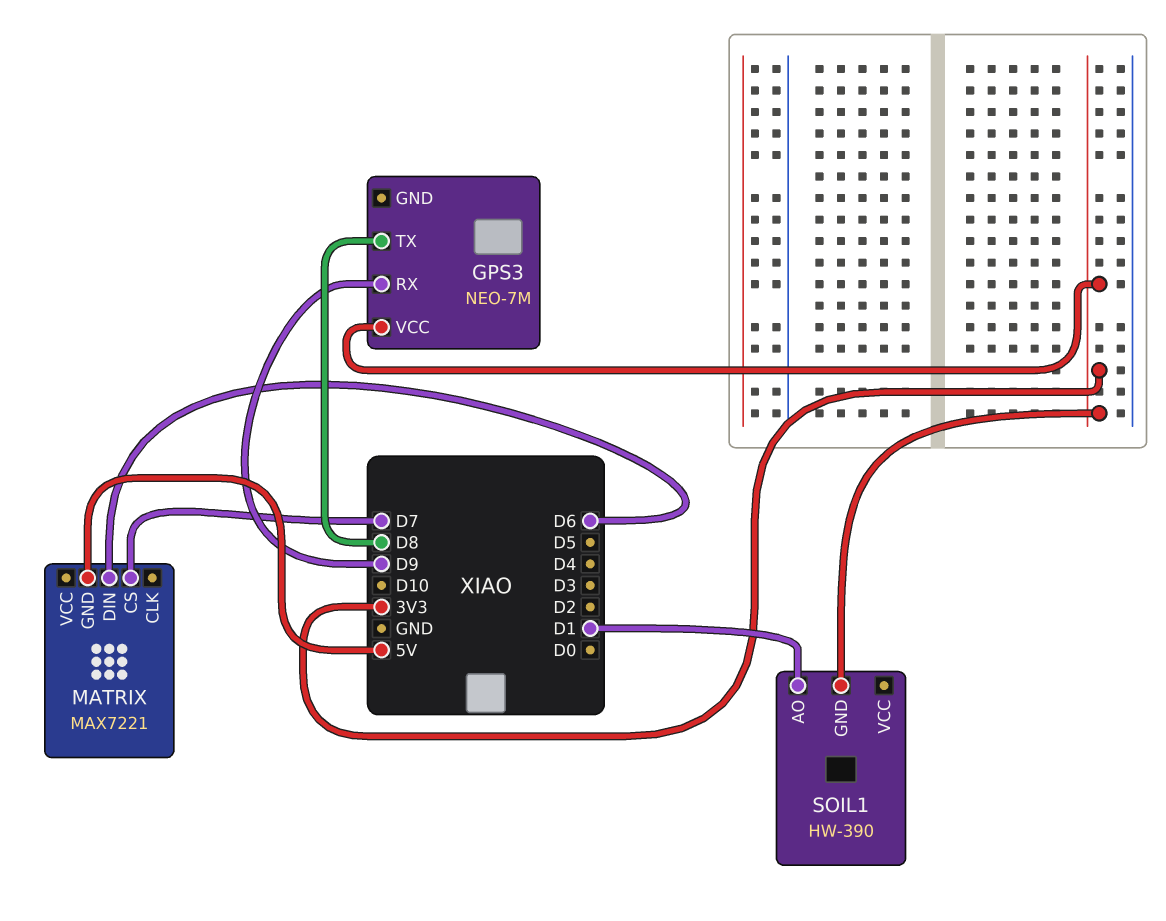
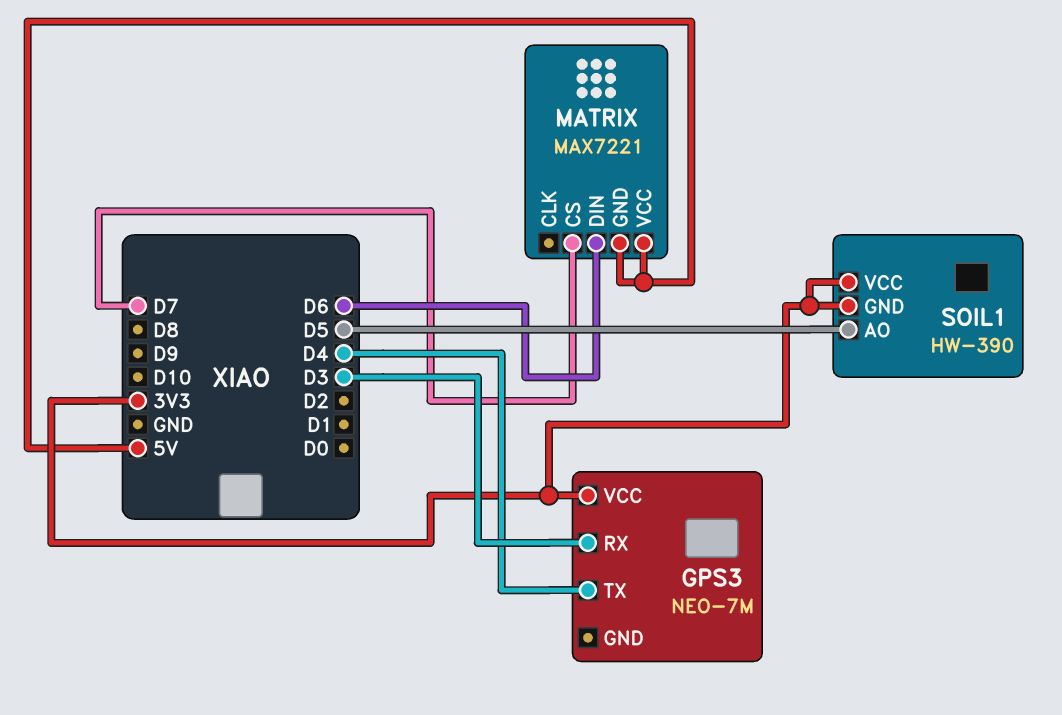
GPS3 pin RX: D9 -> D3
GPS3 pin TX: D8 -> D4
MATRIX pin VCC: none -> 5V
SOIL1 pin AO: D1 -> D5
SOIL1 pin VCC: none -> 3V3

